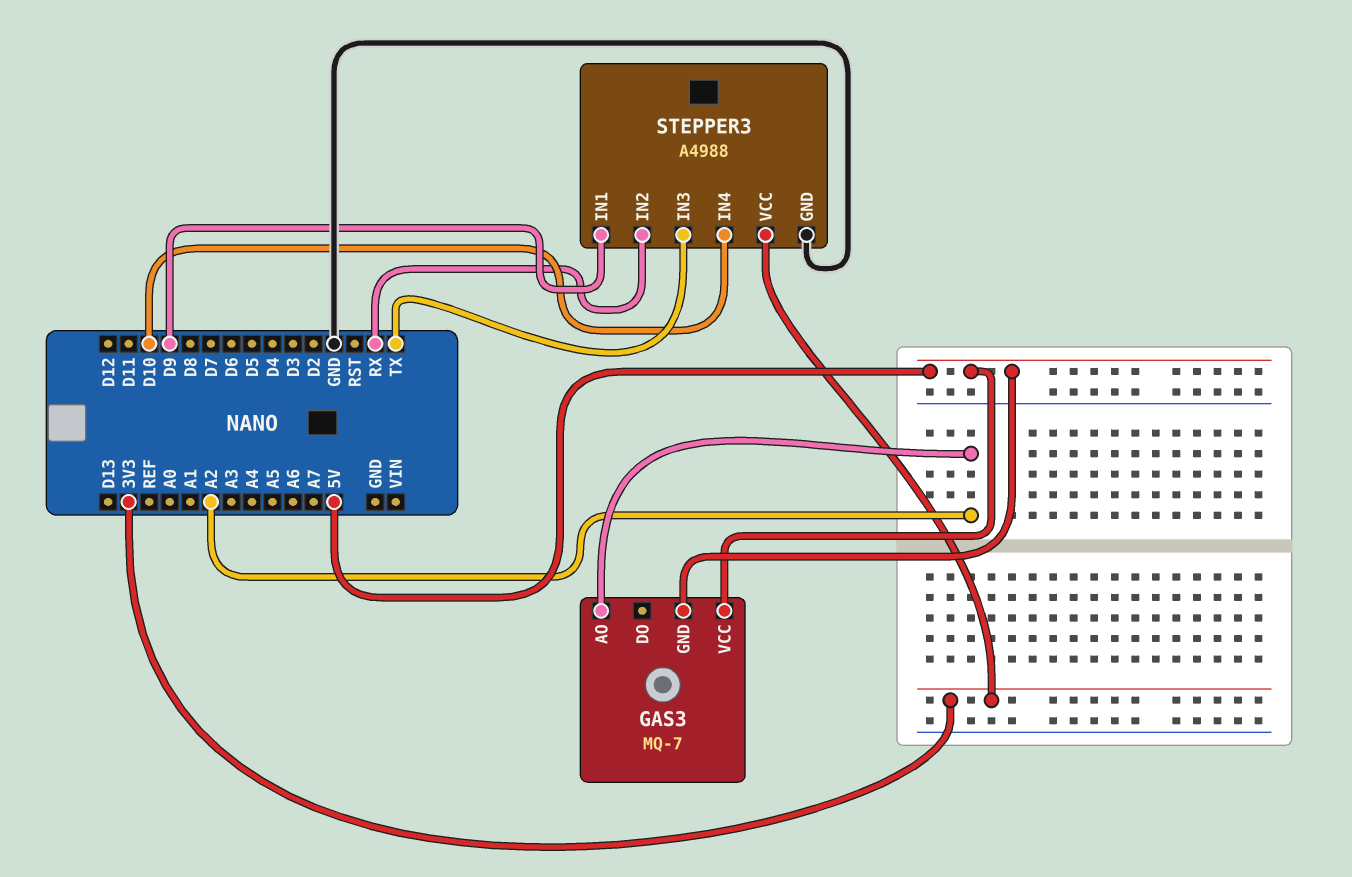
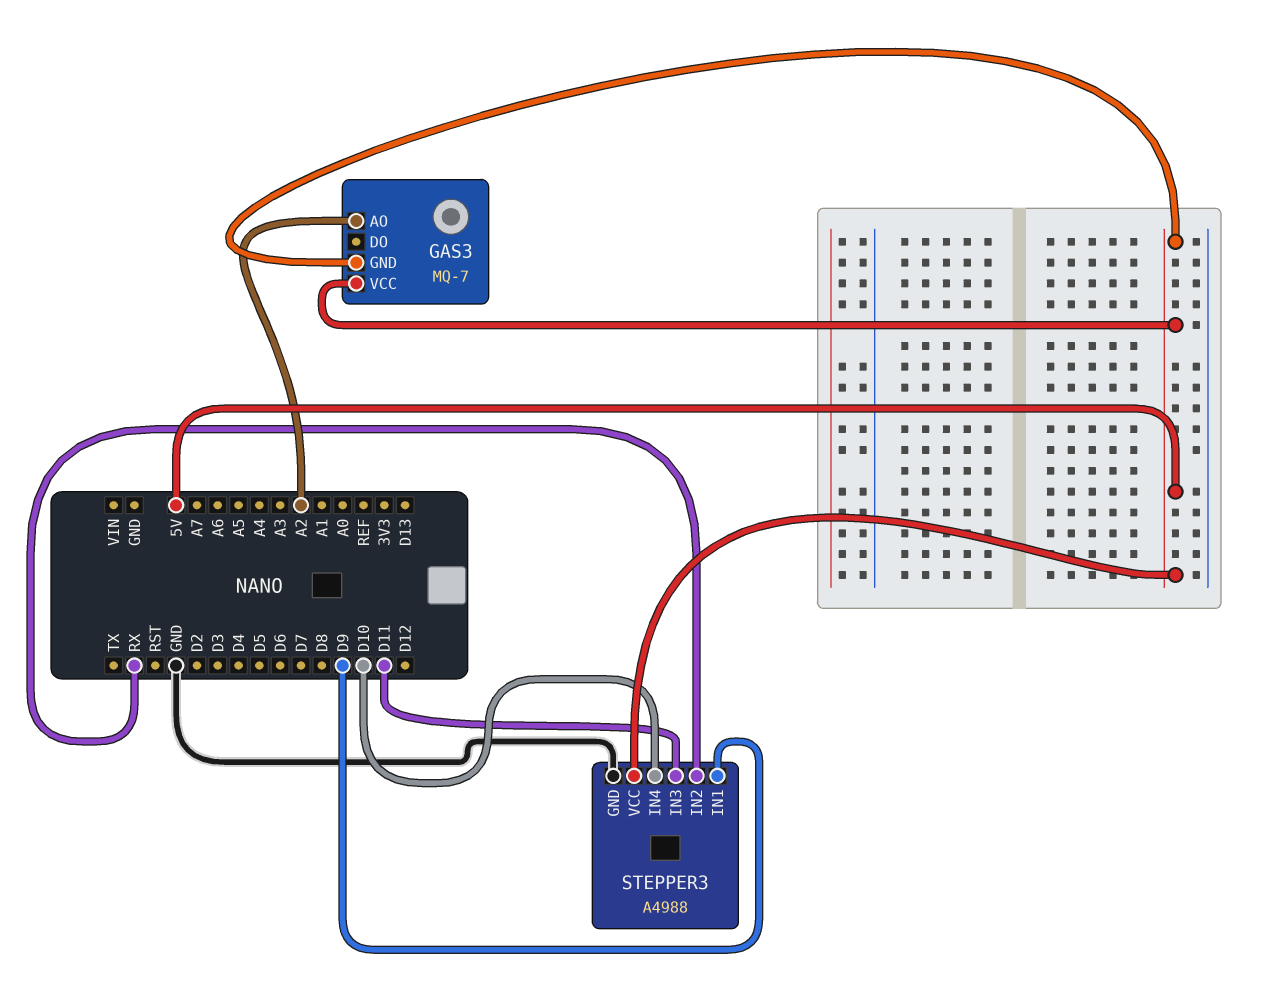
STEPPER3 pin IN3: TX -> D11
STEPPER3 pin VCC: 3V3 -> 5V

